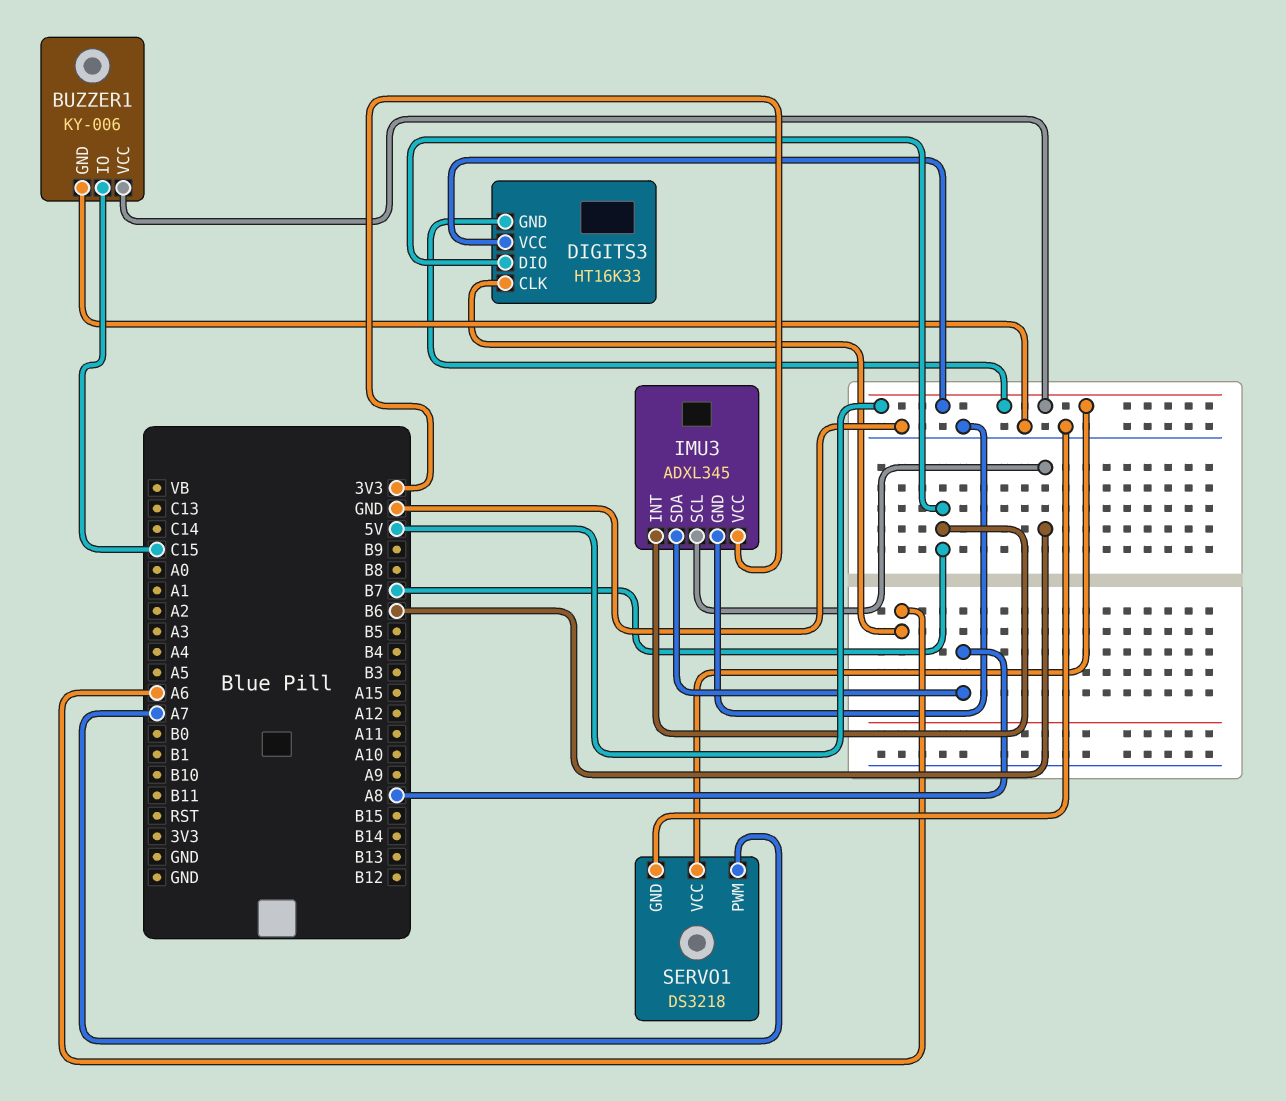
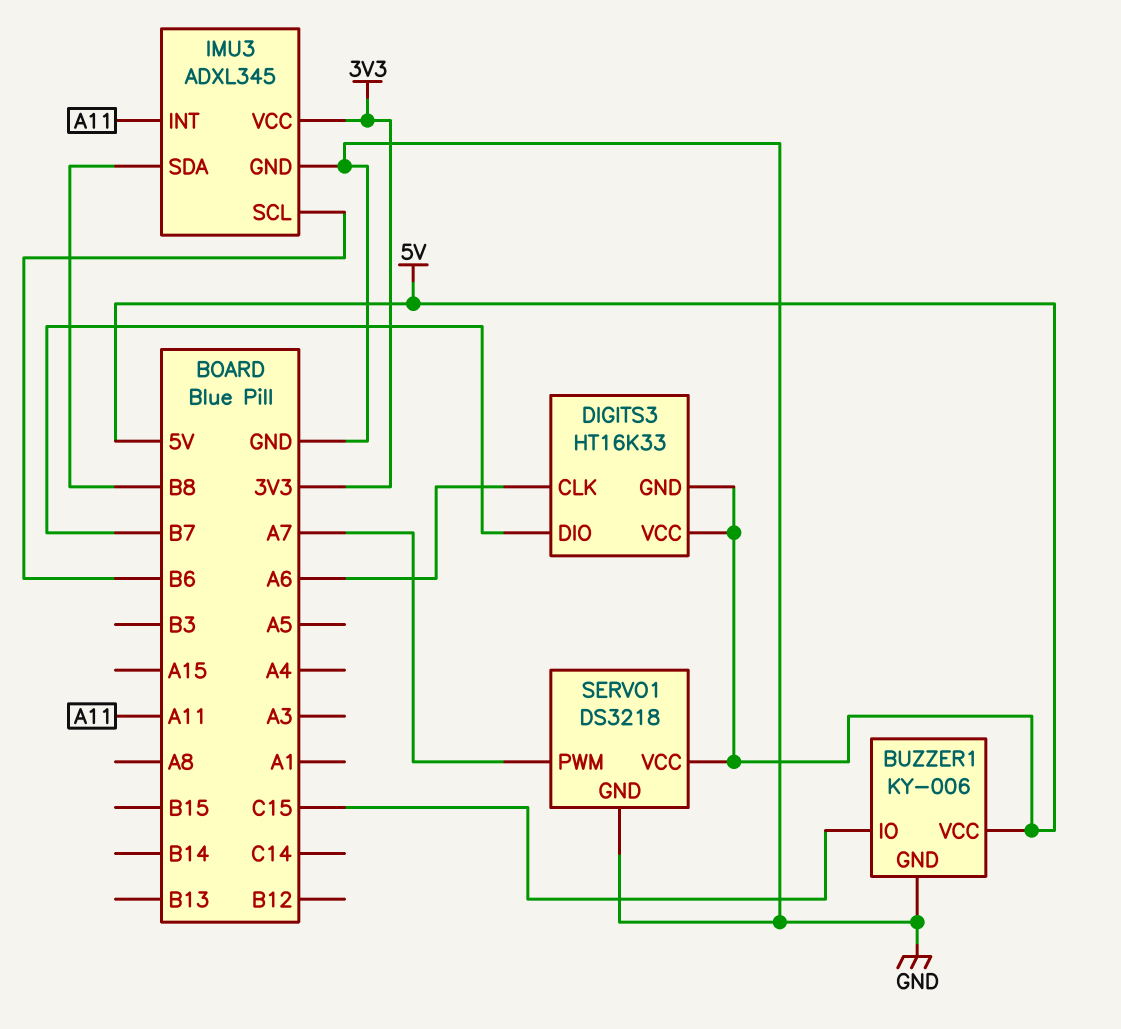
IMU3 pin INT: B7 -> A11
IMU3 pin SDA: A8 -> B8

